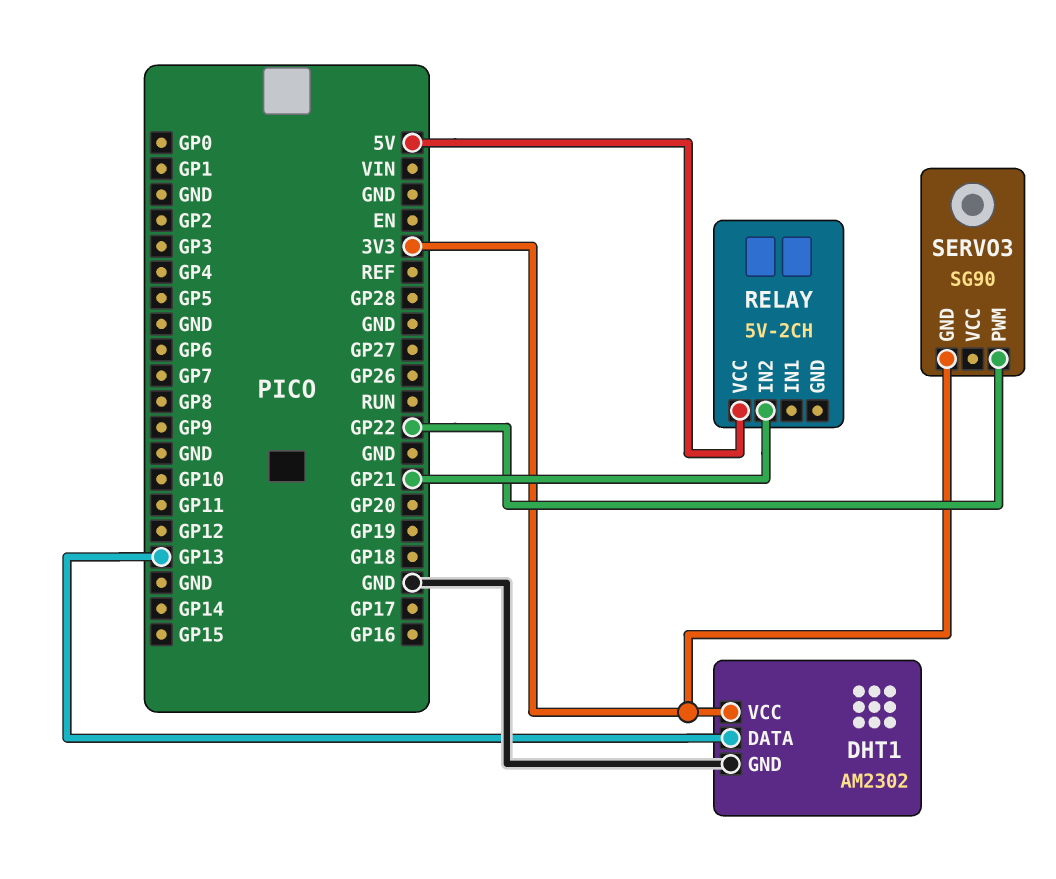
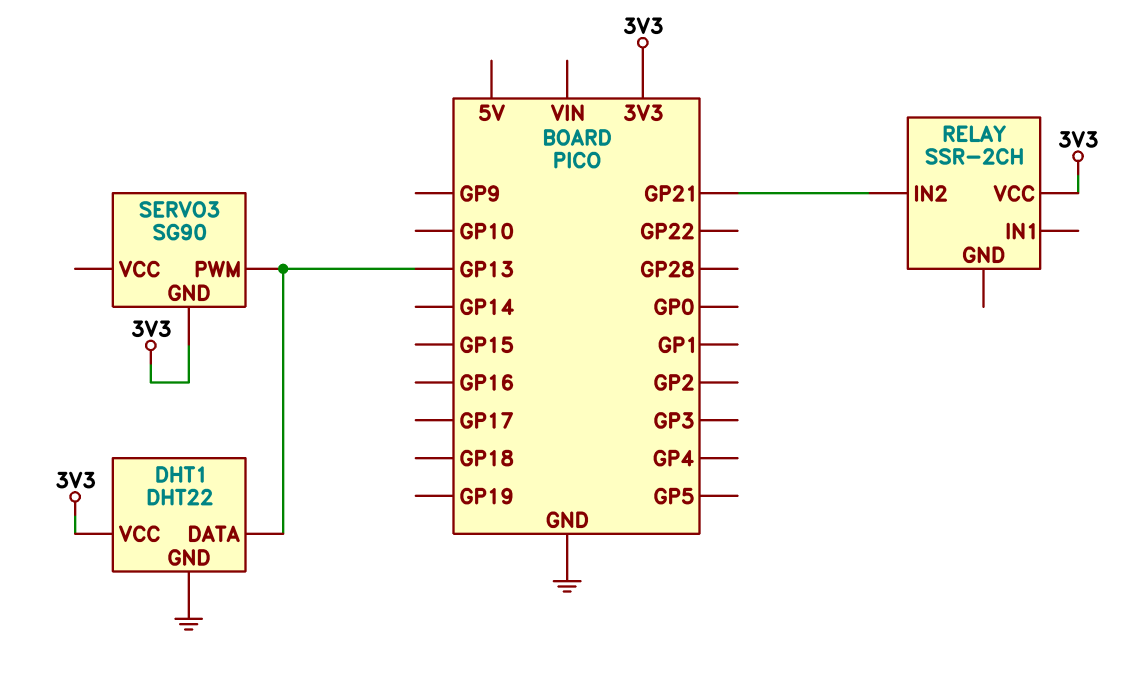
DHT1: AM2302 -> DHT22
RELAY: 5V-2CH -> SSR-2CH
RELAY pin VCC: 5V -> 3V3
SERVO3 pin PWM: GP22 -> GP13

